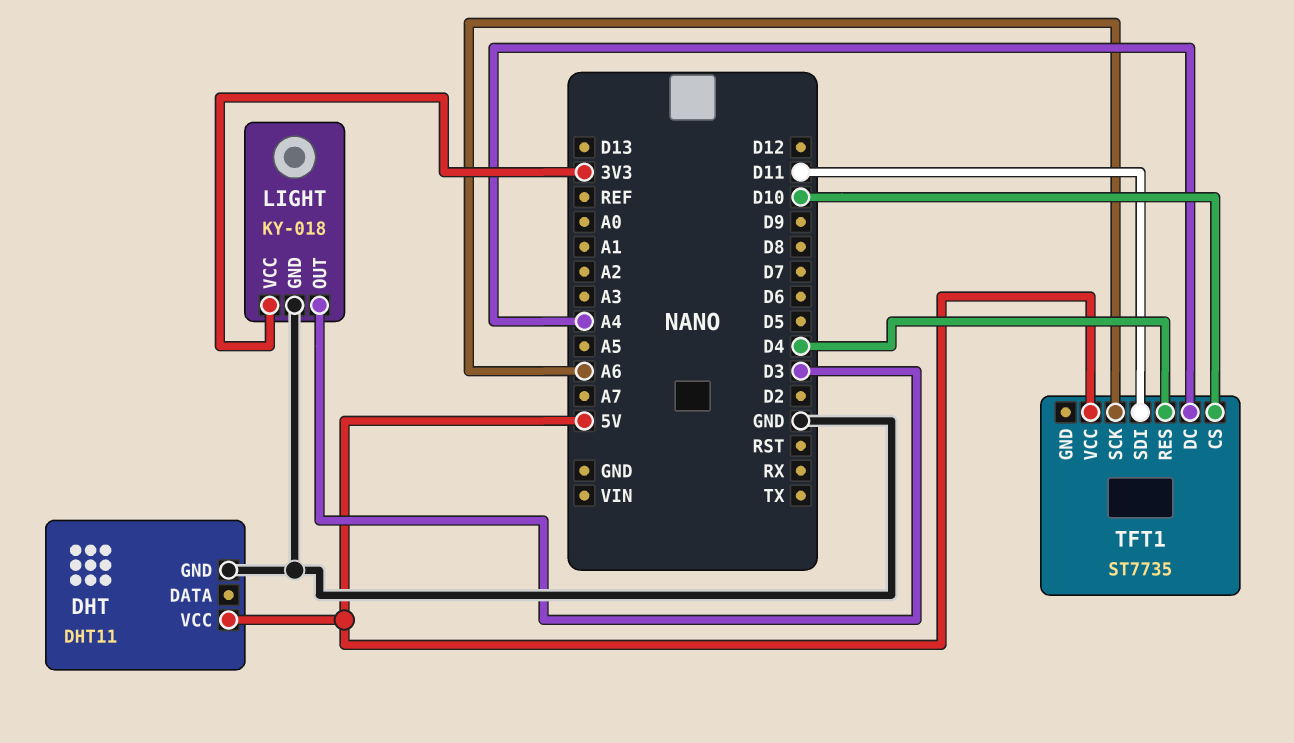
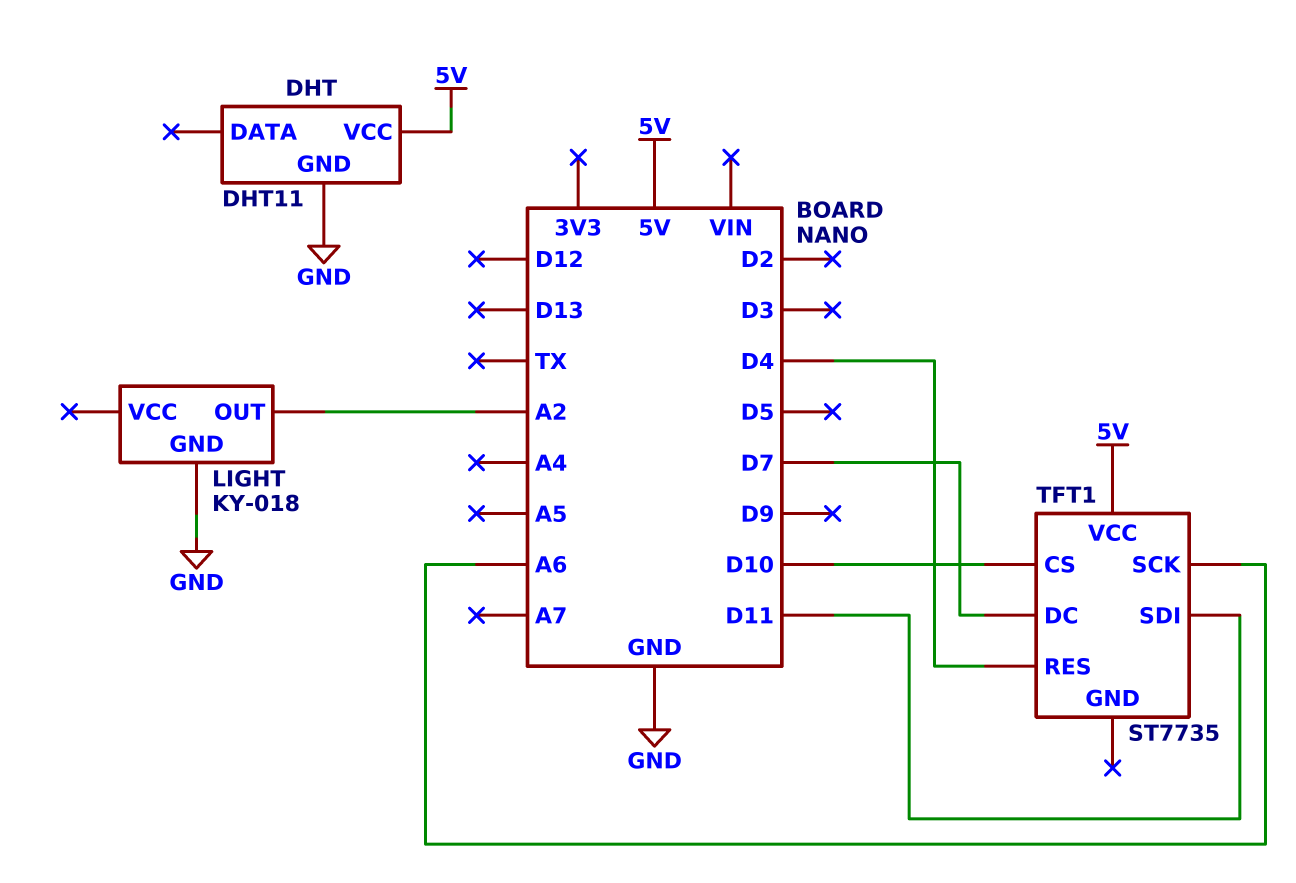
LIGHT pin OUT: D3 -> A2
LIGHT pin VCC: 3V3 -> none
TFT1 pin DC: A4 -> D7

